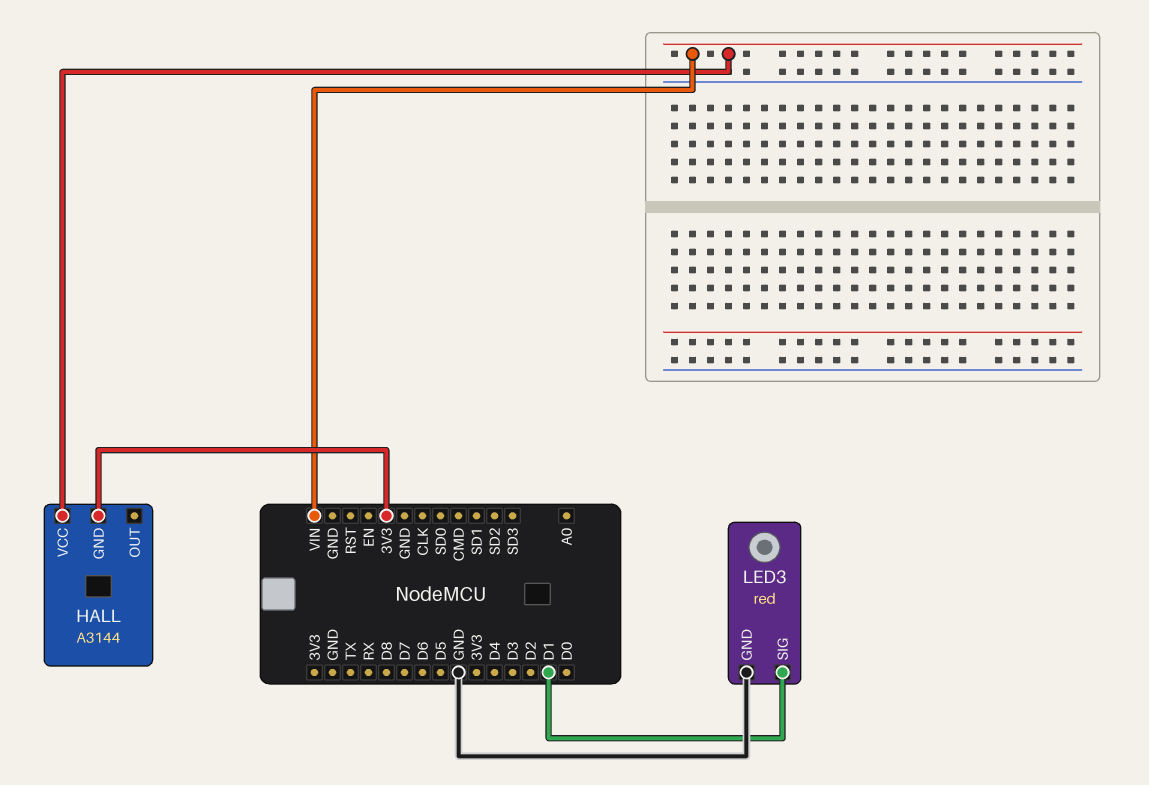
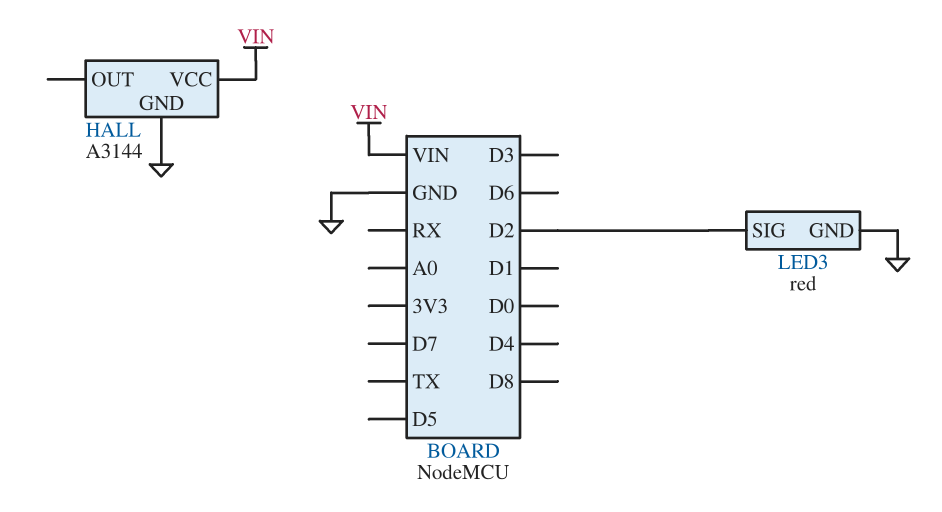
HALL pin GND: 3V3 -> GND
LED3 pin SIG: D1 -> D2

